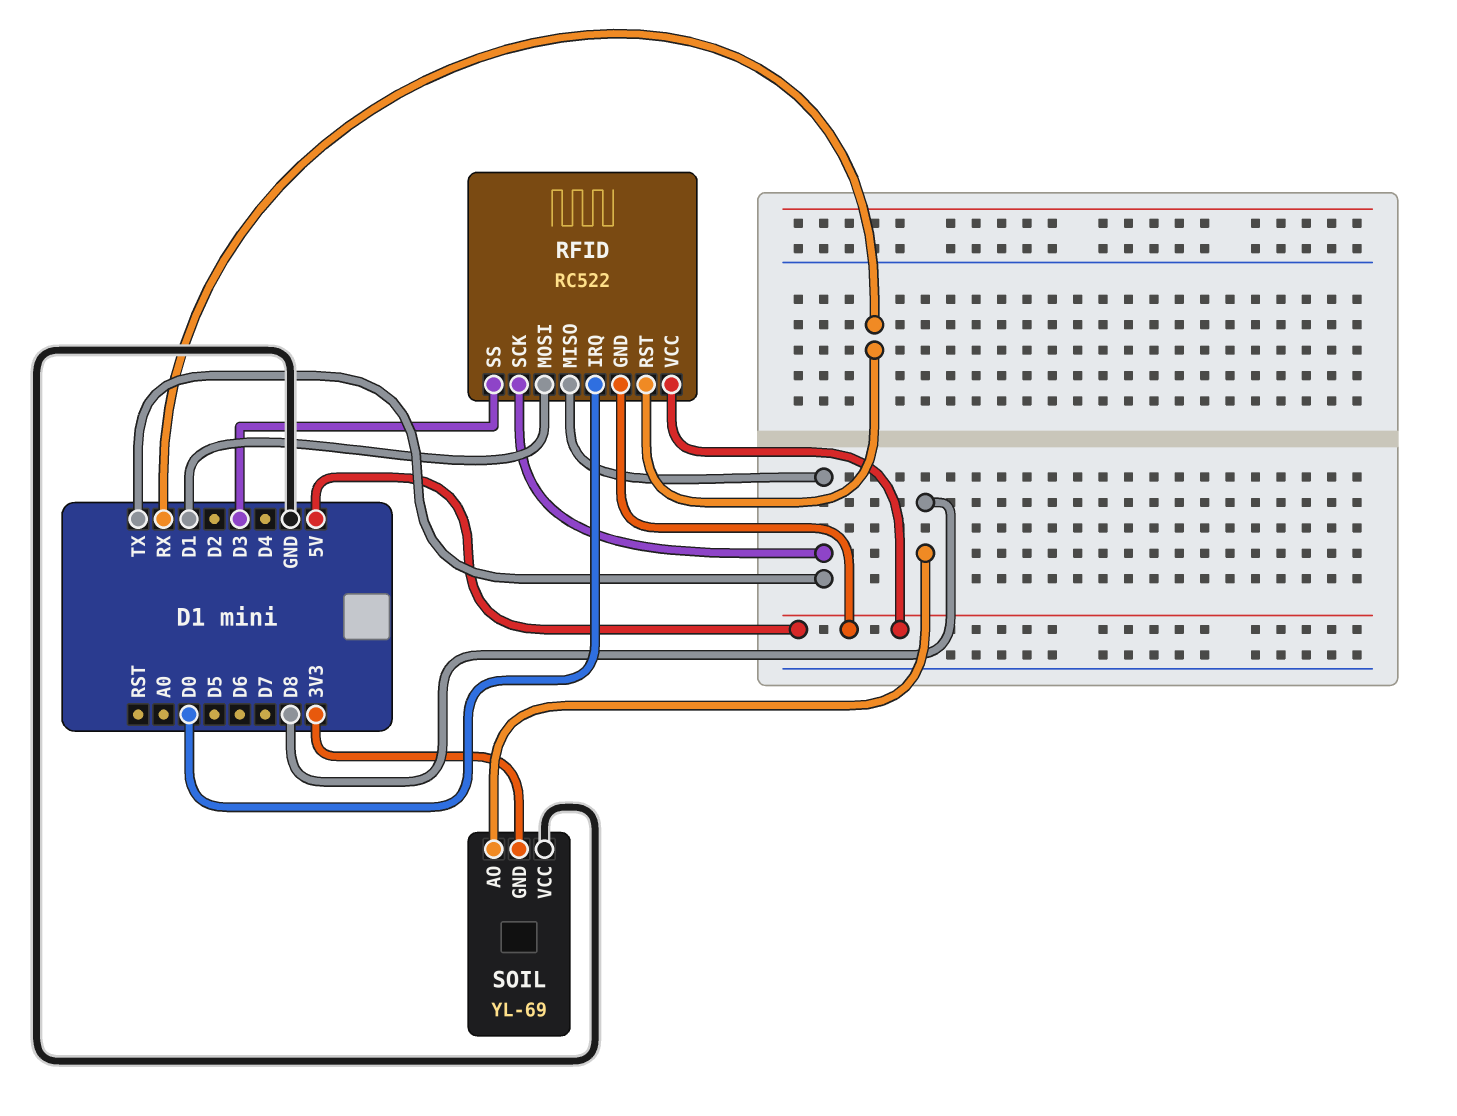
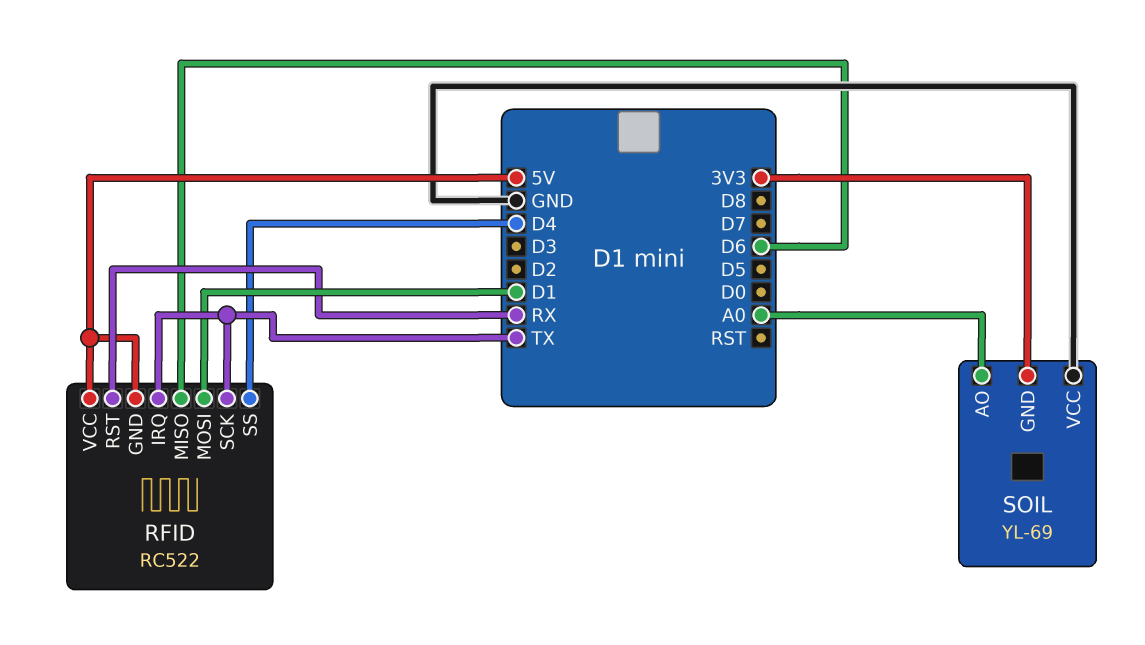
RFID pin IRQ: D0 -> TX
RFID pin MISO: TX -> D6
RFID pin SS: D3 -> D4
SOIL pin AO: D8 -> A0

